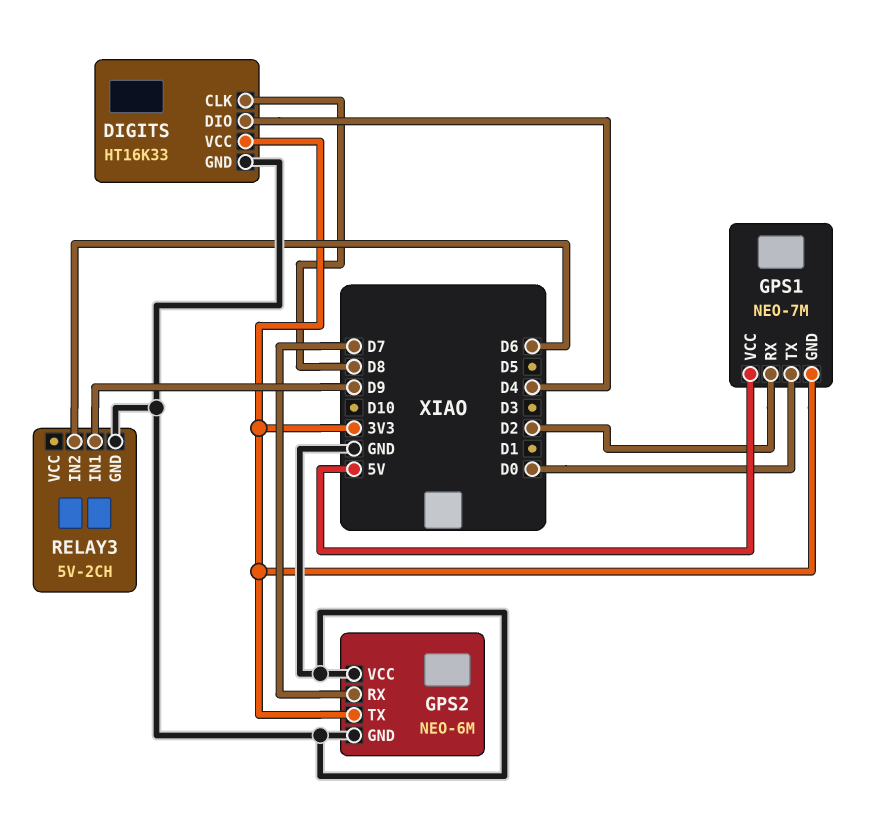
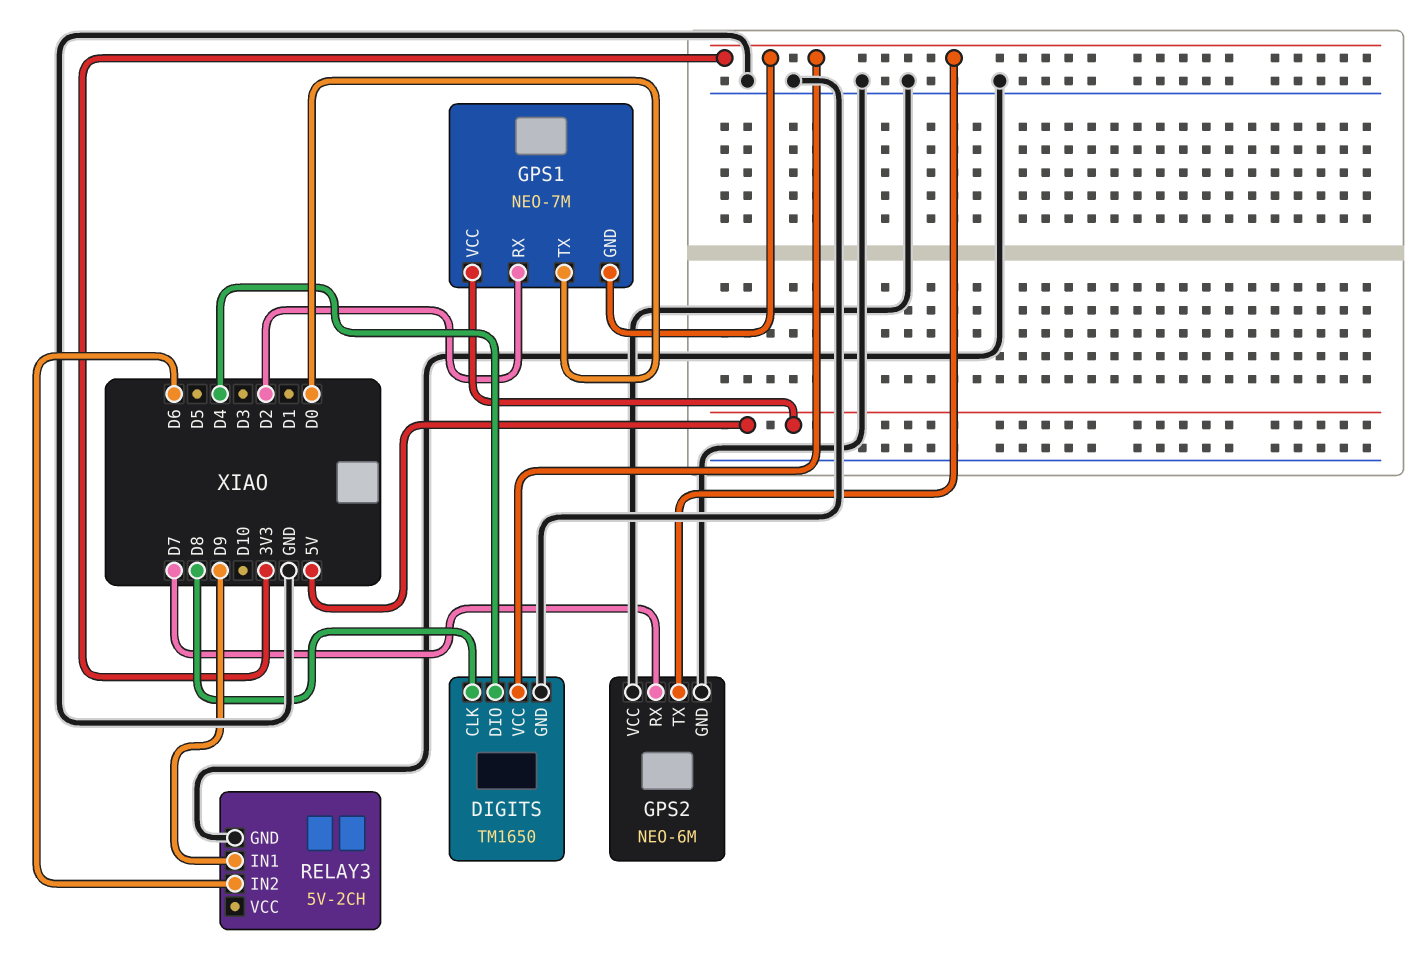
DIGITS: HT16K33 -> TM1650

